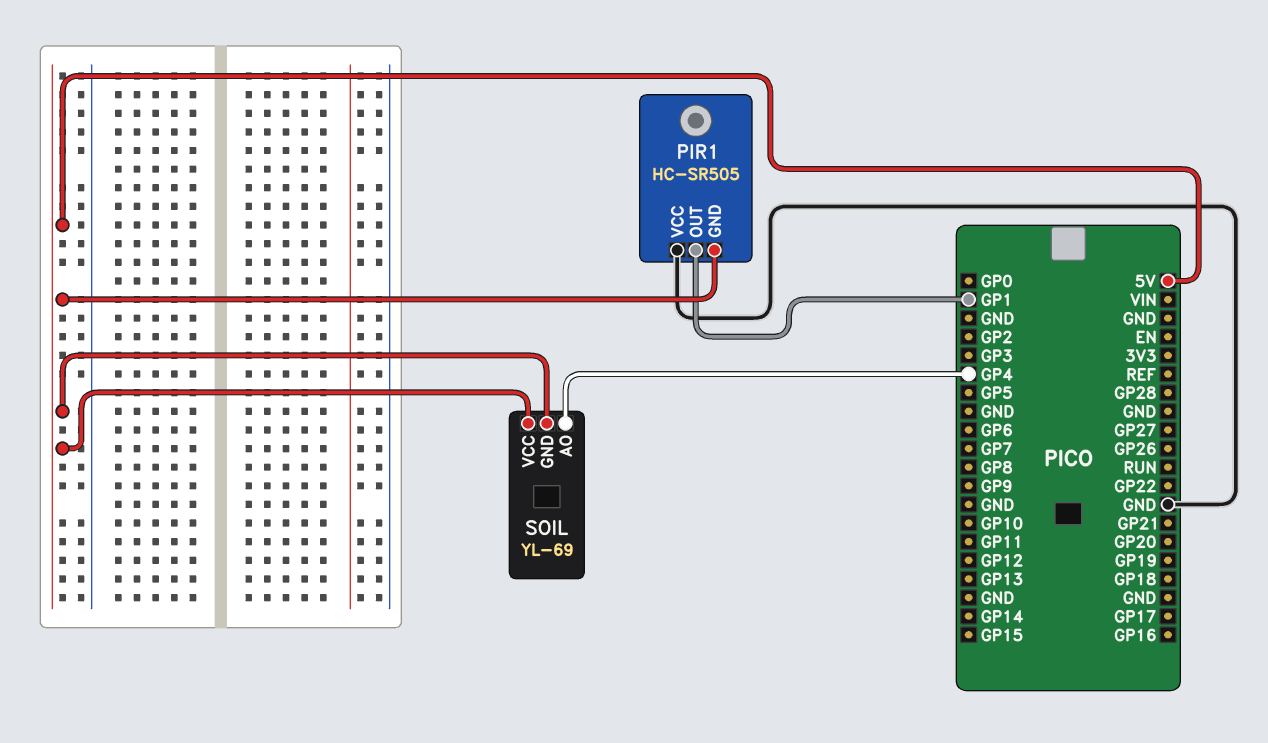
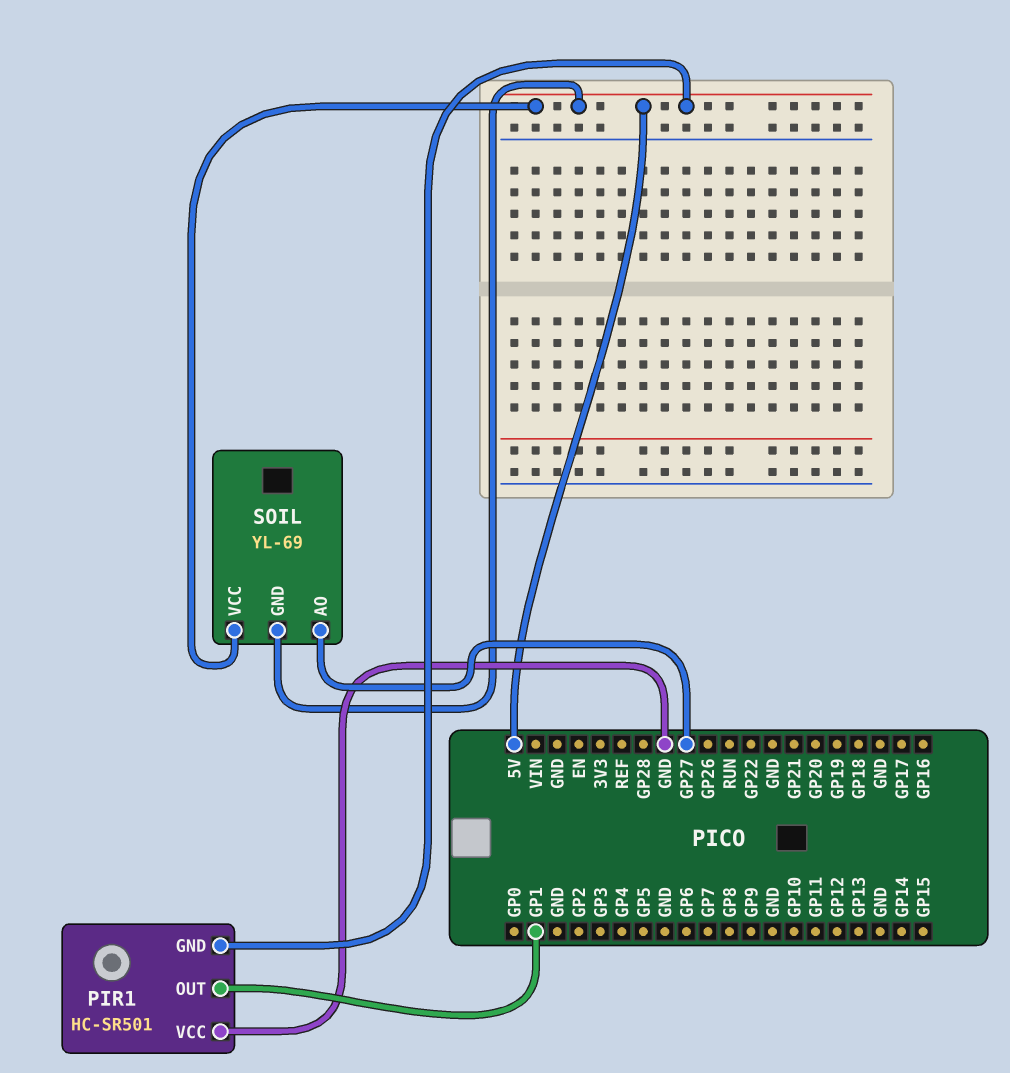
PIR1: HC-SR505 -> HC-SR501
SOIL pin AO: GP4 -> GP27

